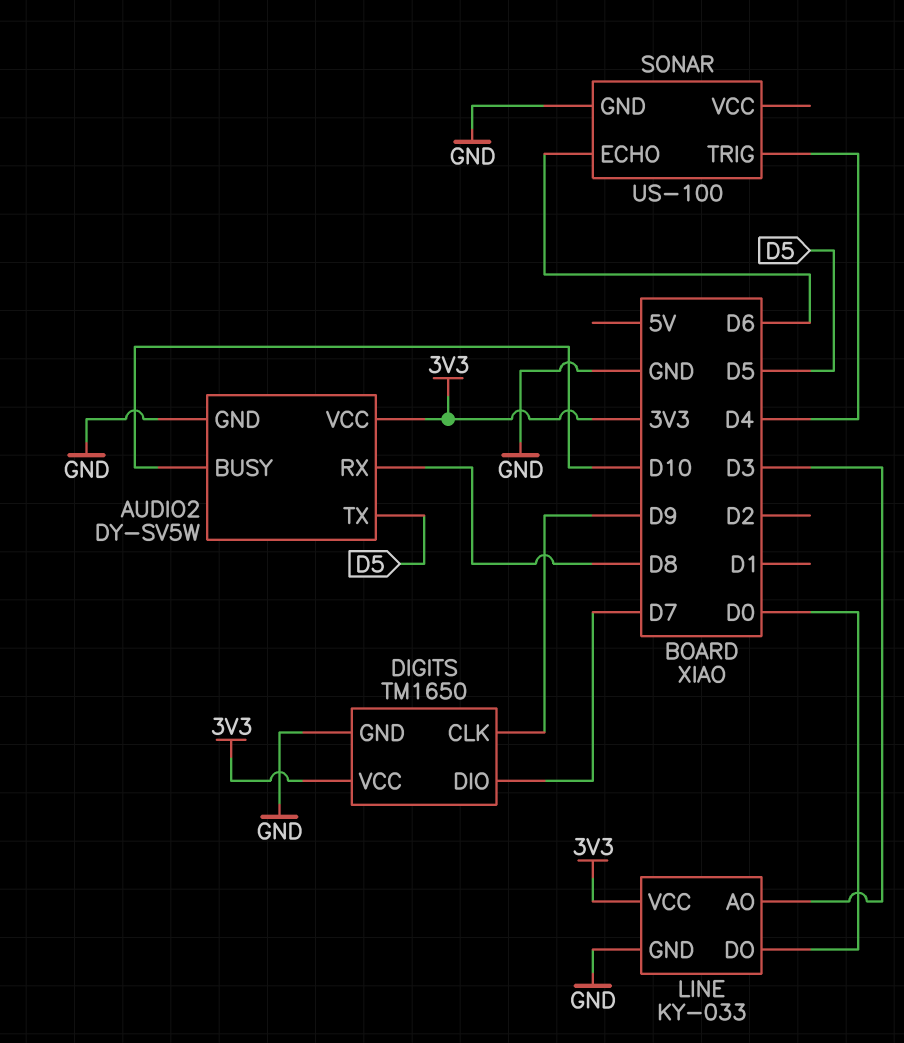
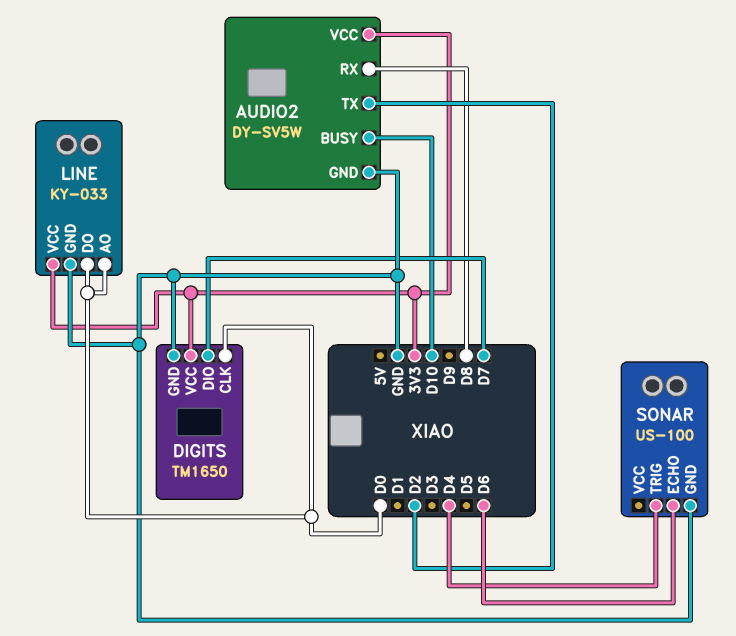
AUDIO2 pin TX: D5 -> D2
DIGITS pin CLK: D9 -> D0
LINE pin AO: D3 -> D0

